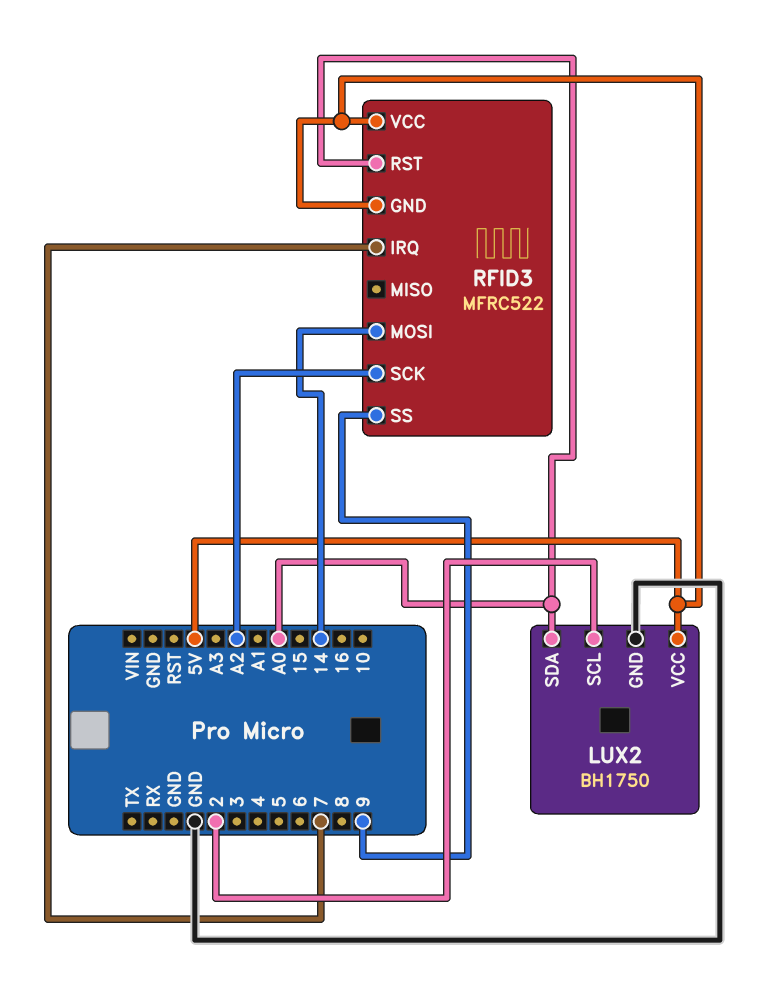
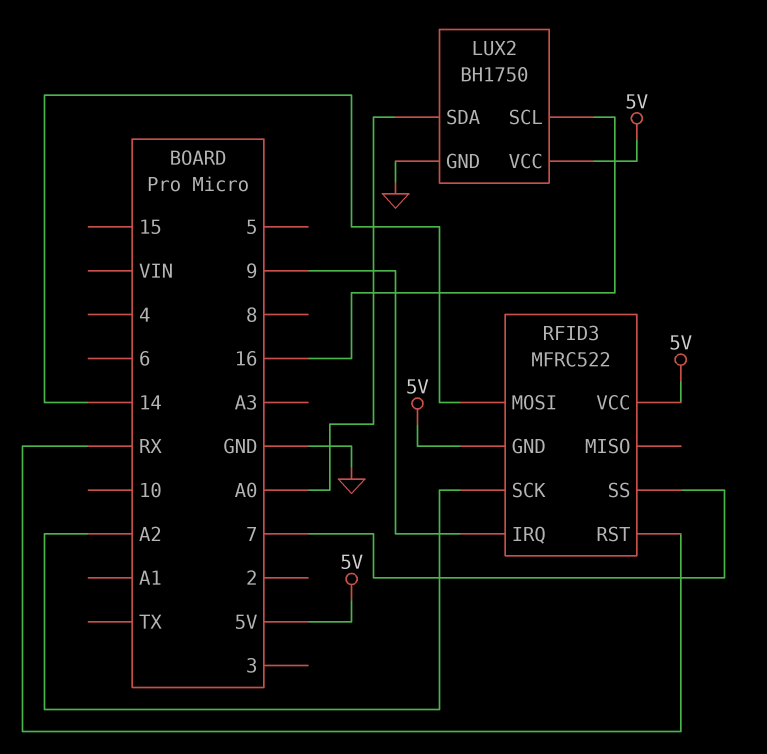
LUX2 pin SCL: 2 -> 16
RFID3 pin IRQ: 7 -> 9
RFID3 pin RST: A0 -> RX
RFID3 pin SS: 9 -> 7

